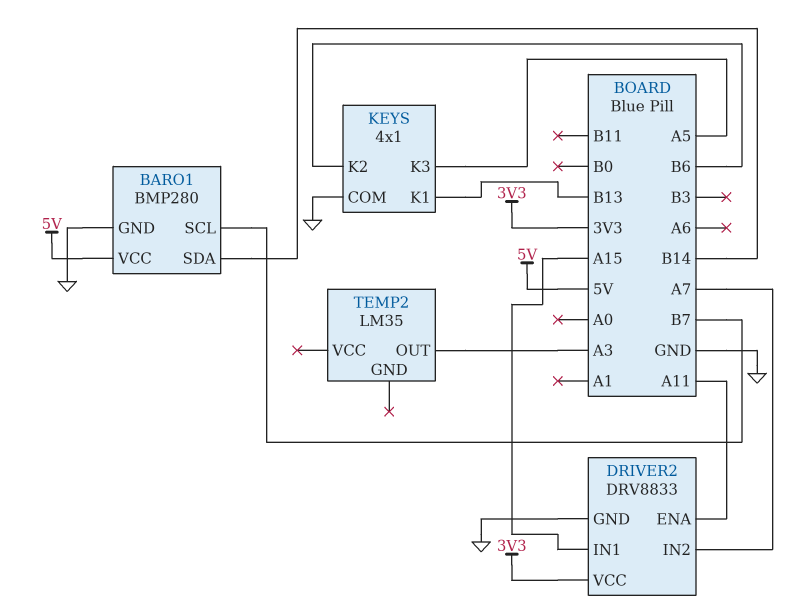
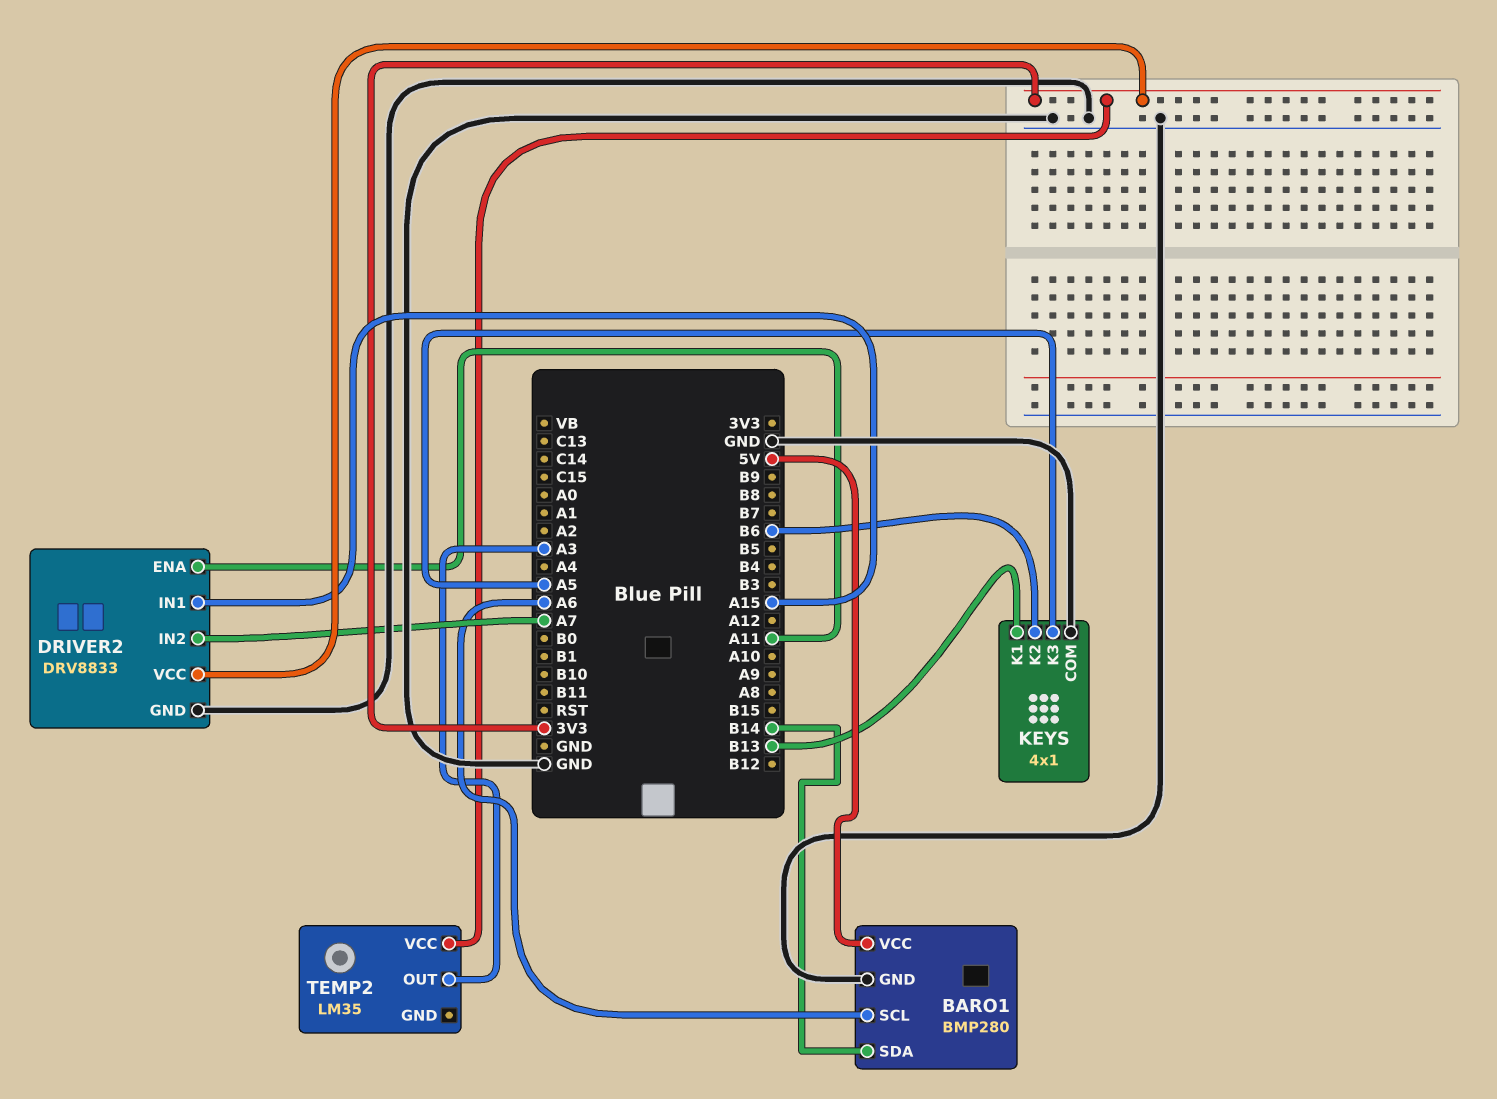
BARO1 pin SCL: B7 -> A6
TEMP2 pin VCC: none -> 3V3

